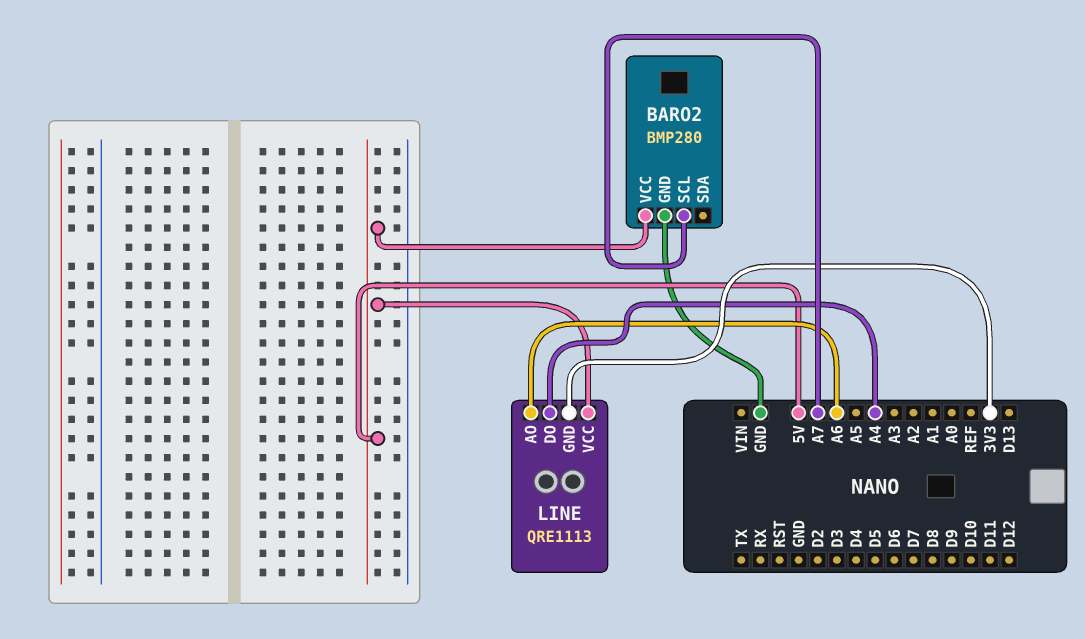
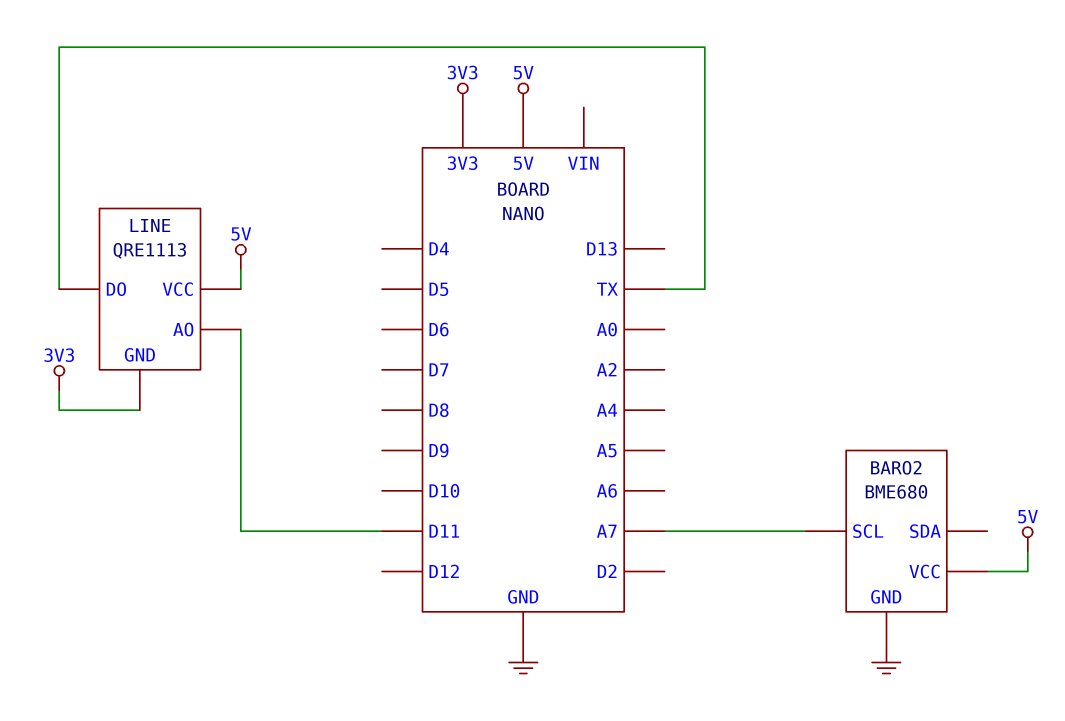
BARO2: BMP280 -> BME680
LINE pin AO: A6 -> D11
LINE pin DO: A4 -> TX

